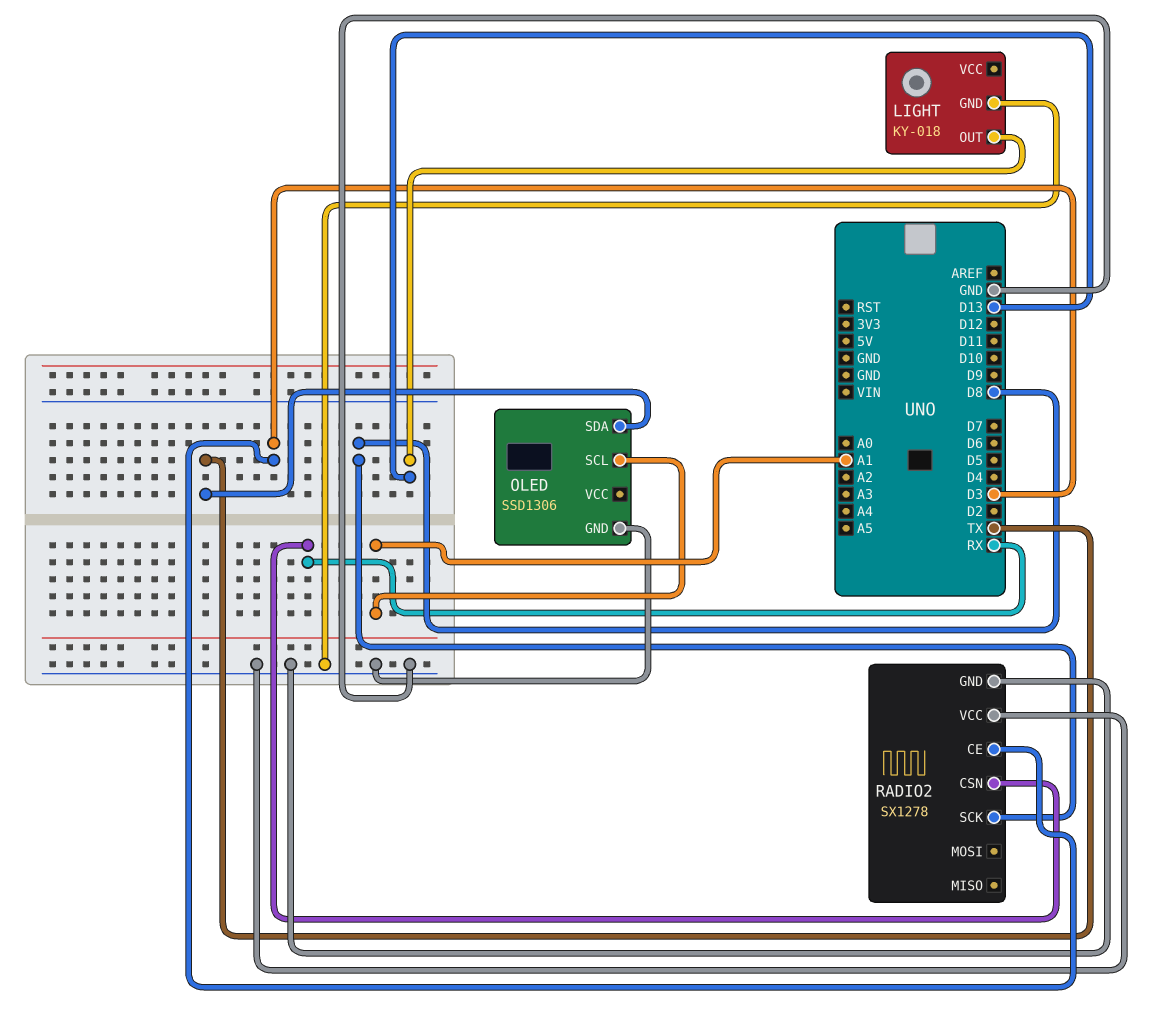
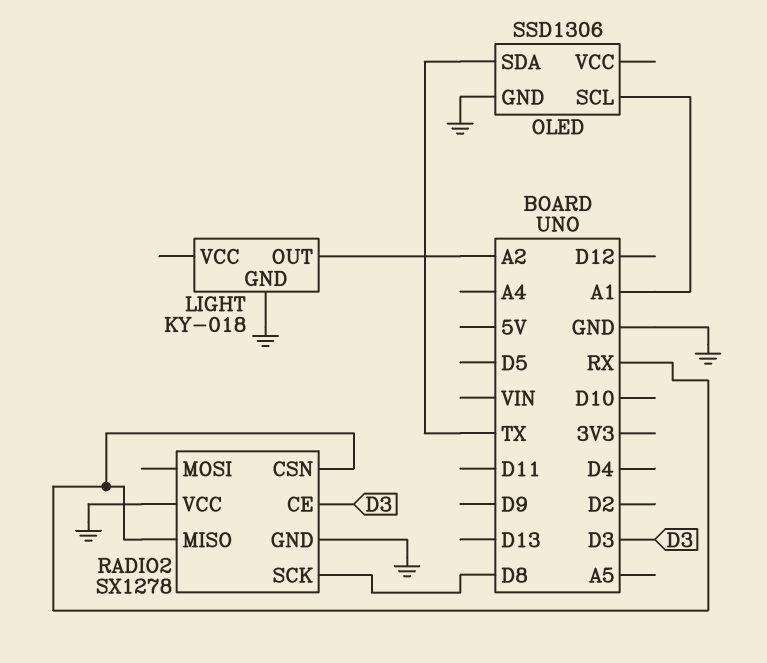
LIGHT pin OUT: D13 -> A2
RADIO2 pin MISO: none -> RX

